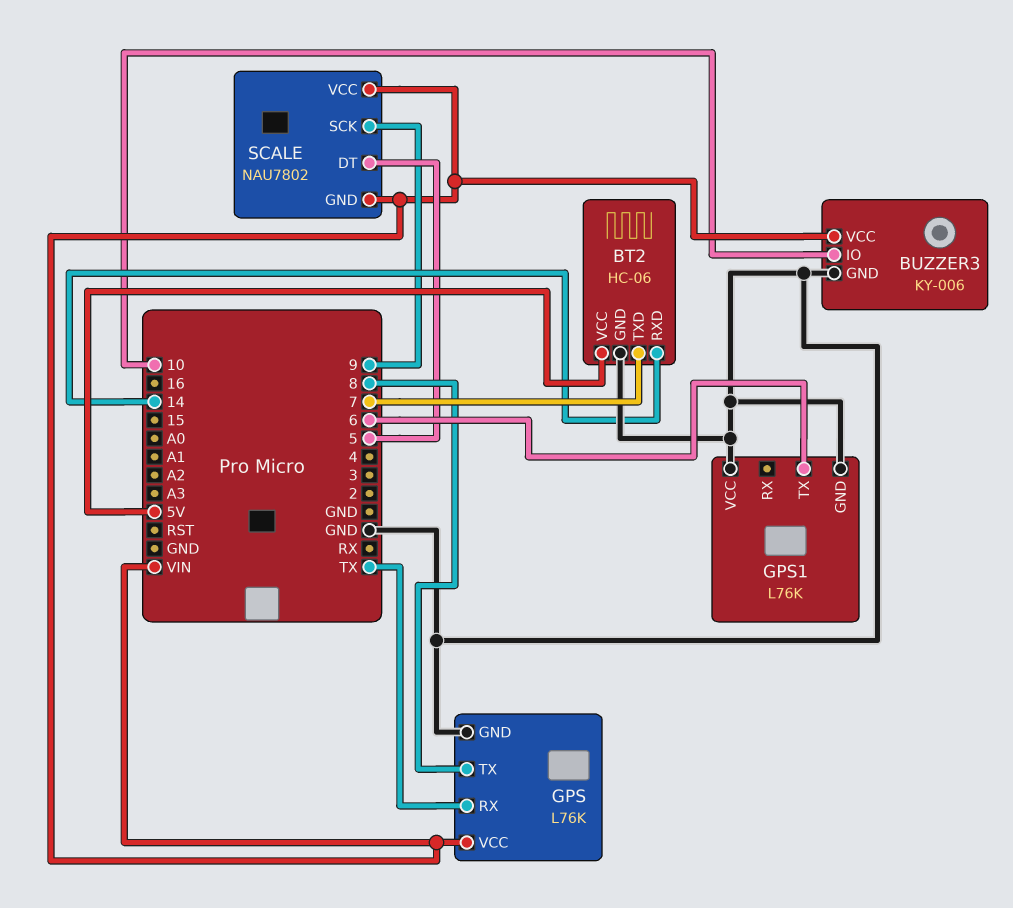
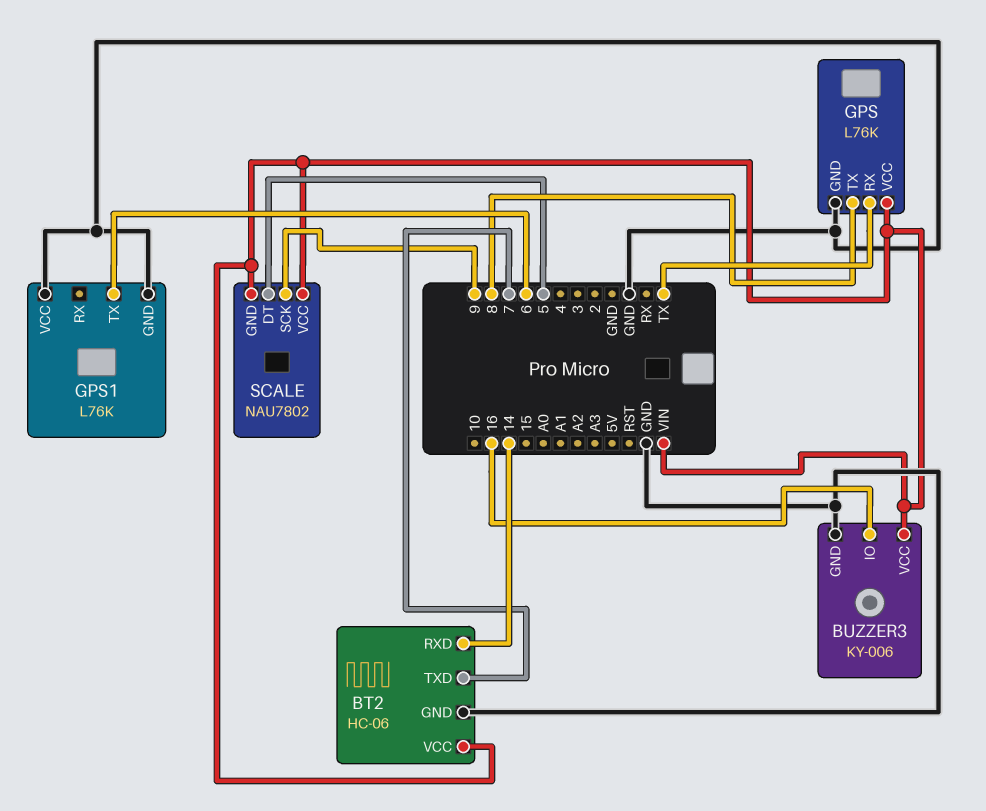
BT2 pin VCC: 5V -> VIN
BUZZER3 pin IO: 10 -> 16

